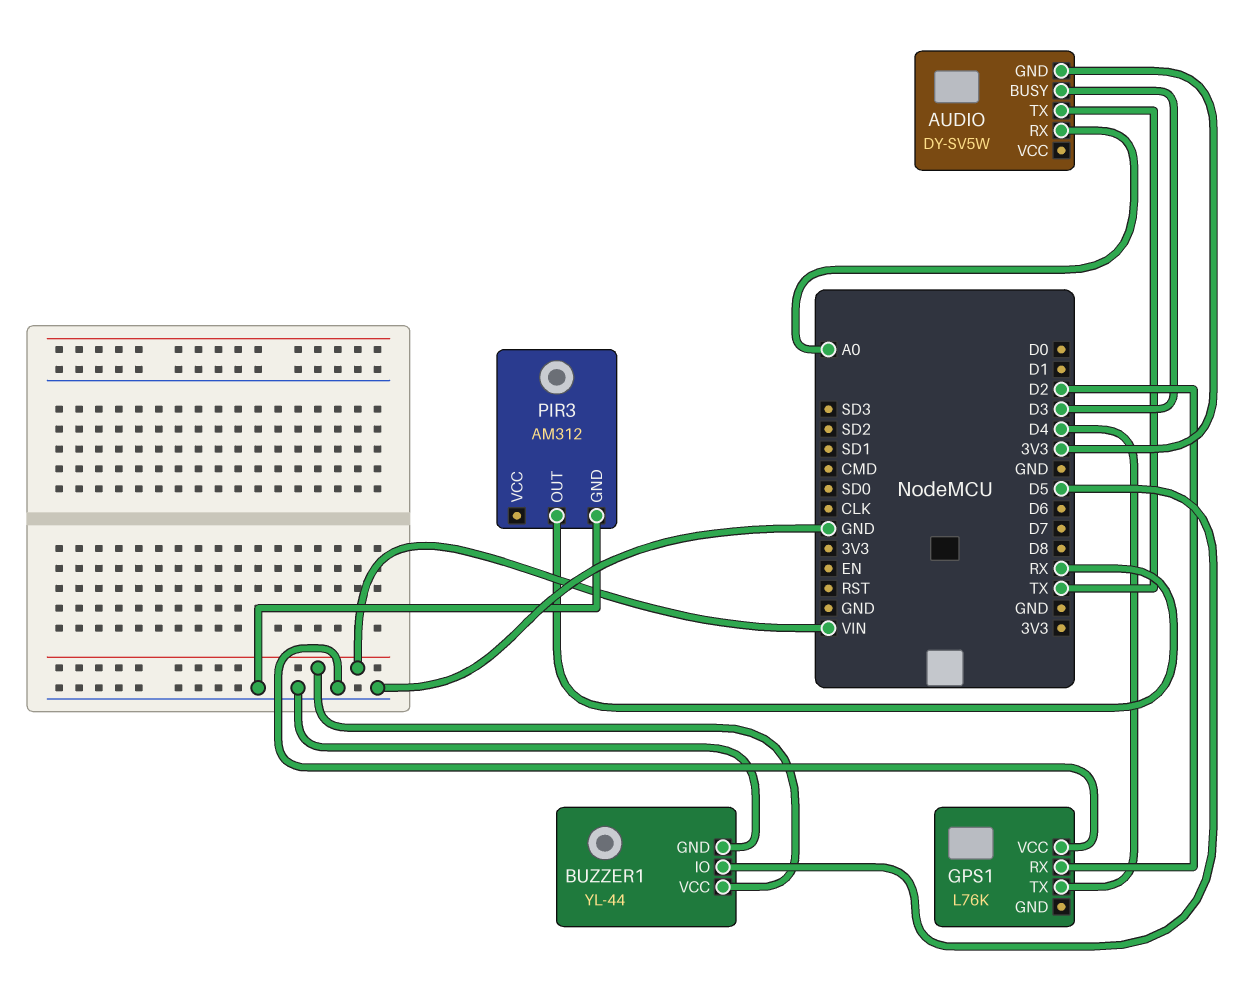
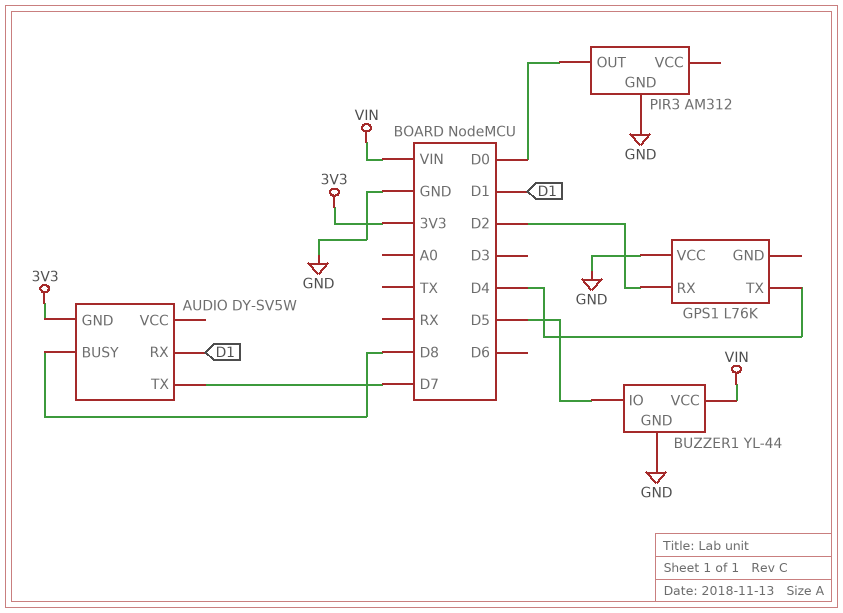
AUDIO pin BUSY: D3 -> D8
AUDIO pin RX: A0 -> D1
AUDIO pin TX: TX -> D7
PIR3 pin OUT: RX -> D0

